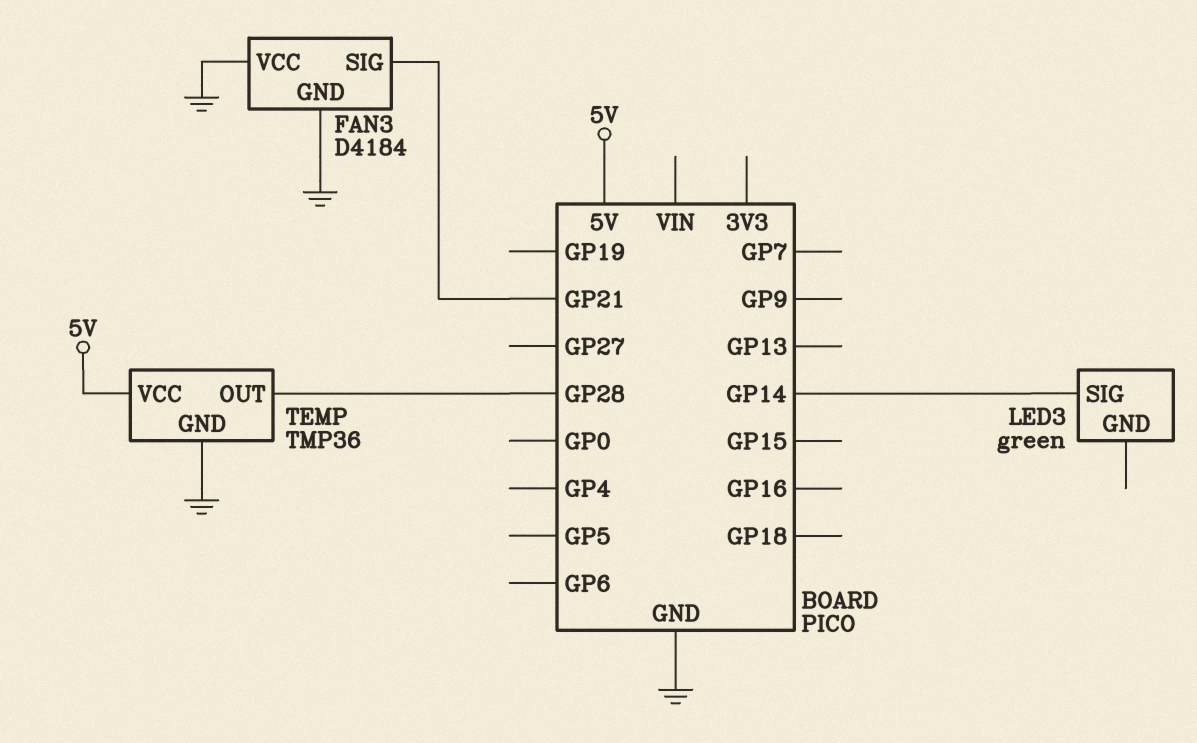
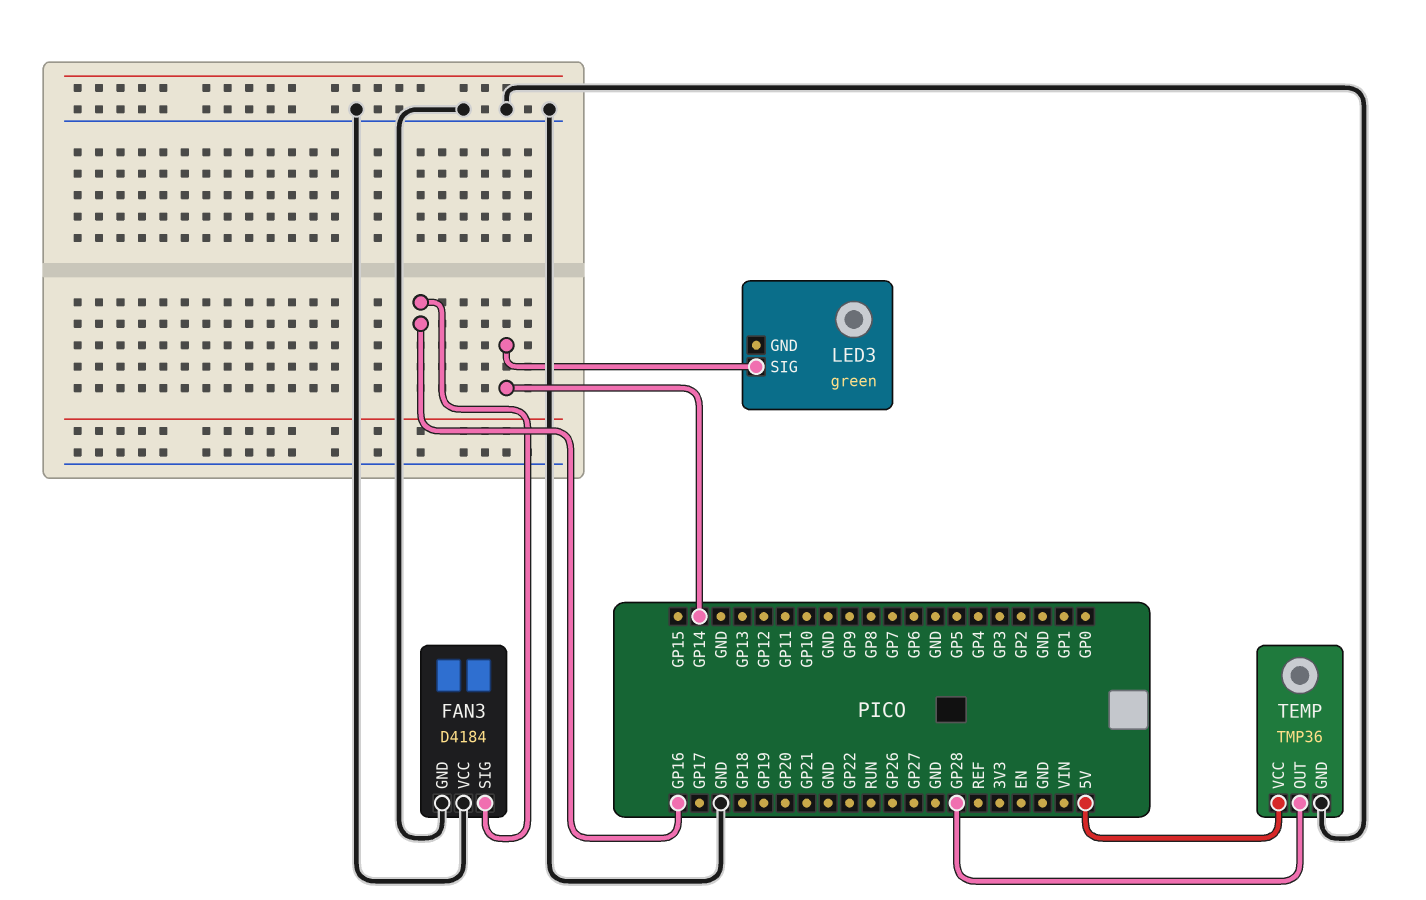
FAN3 pin SIG: GP21 -> GP16

